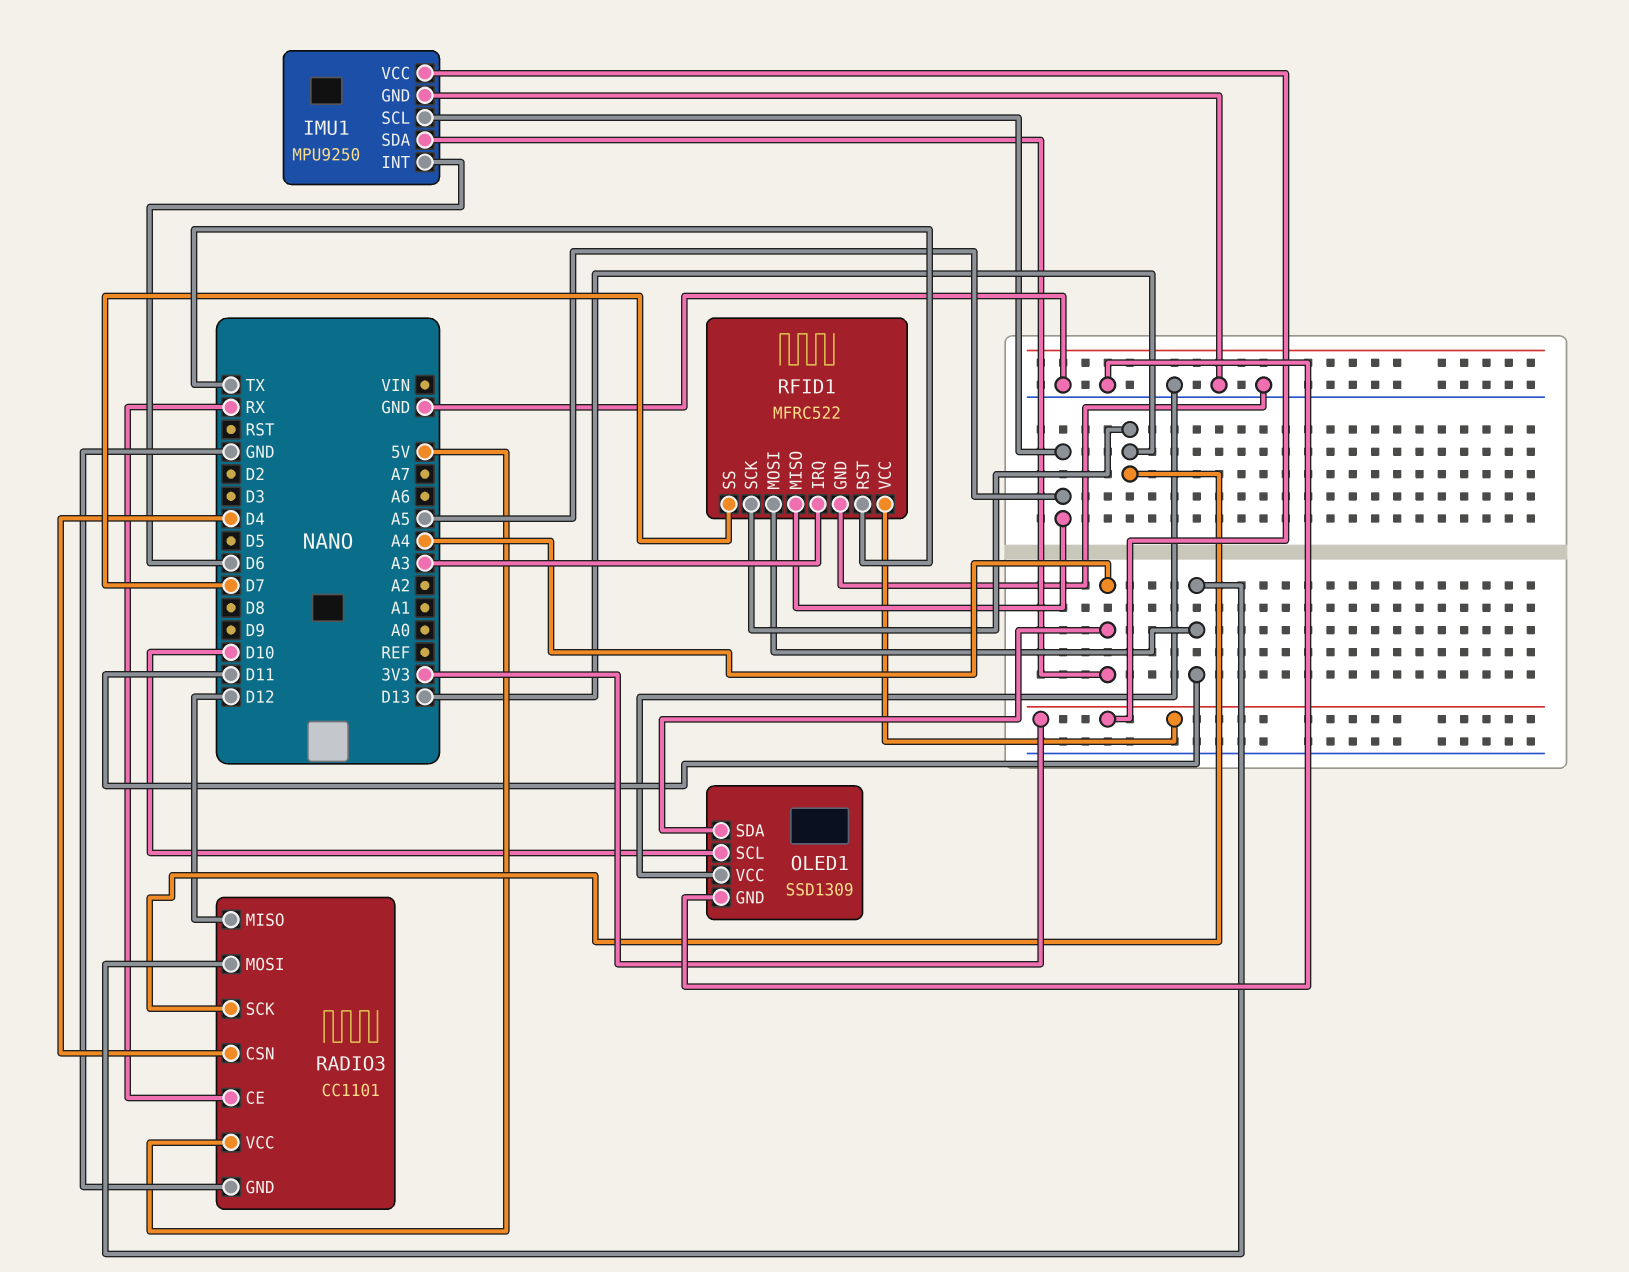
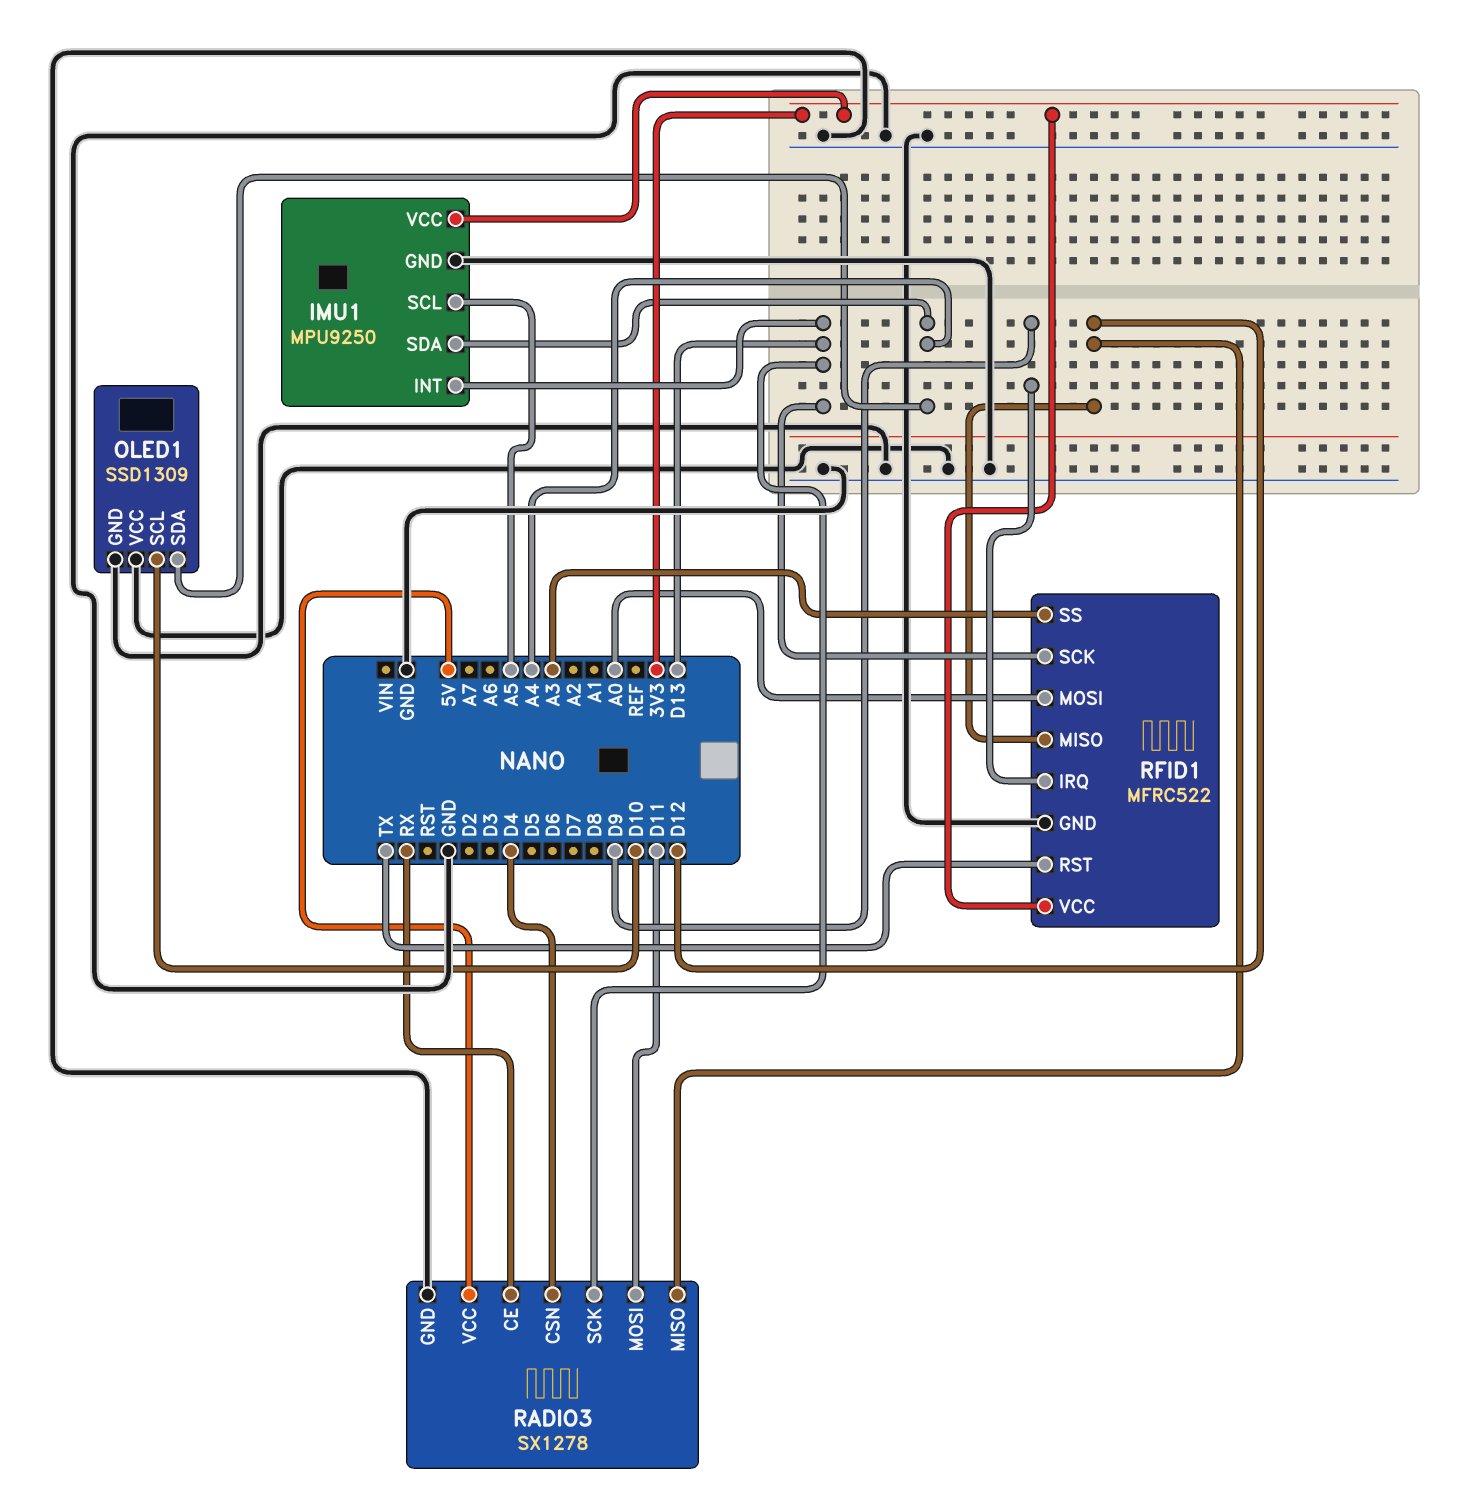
IMU1 pin INT: D6 -> D13
RADIO3: CC1101 -> SX1278
RFID1 pin IRQ: A3 -> D9
RFID1 pin MISO: A5 -> D12
RFID1 pin MOSI: D11 -> A0
RFID1 pin SS: D7 -> A3

